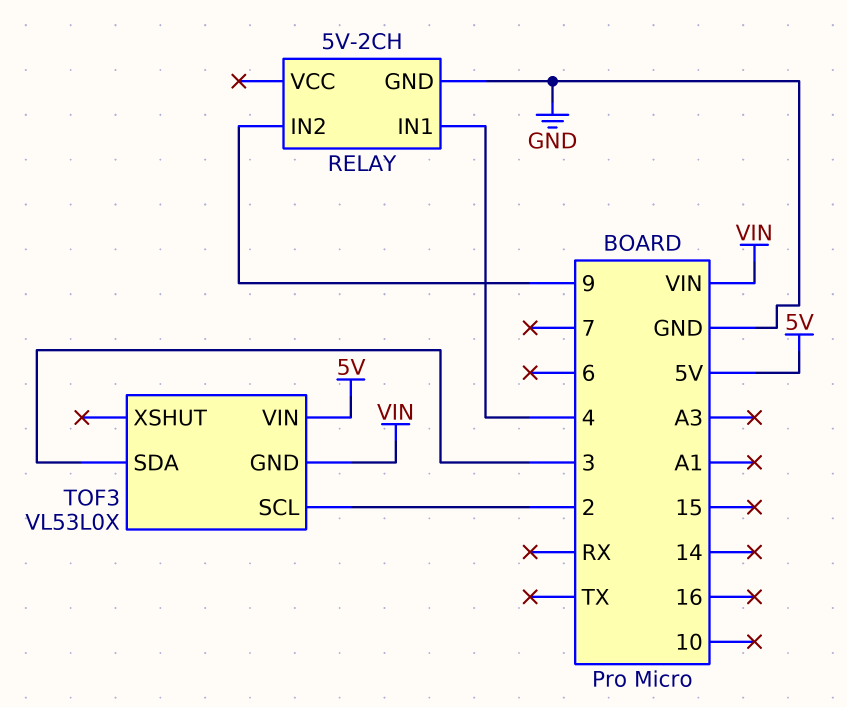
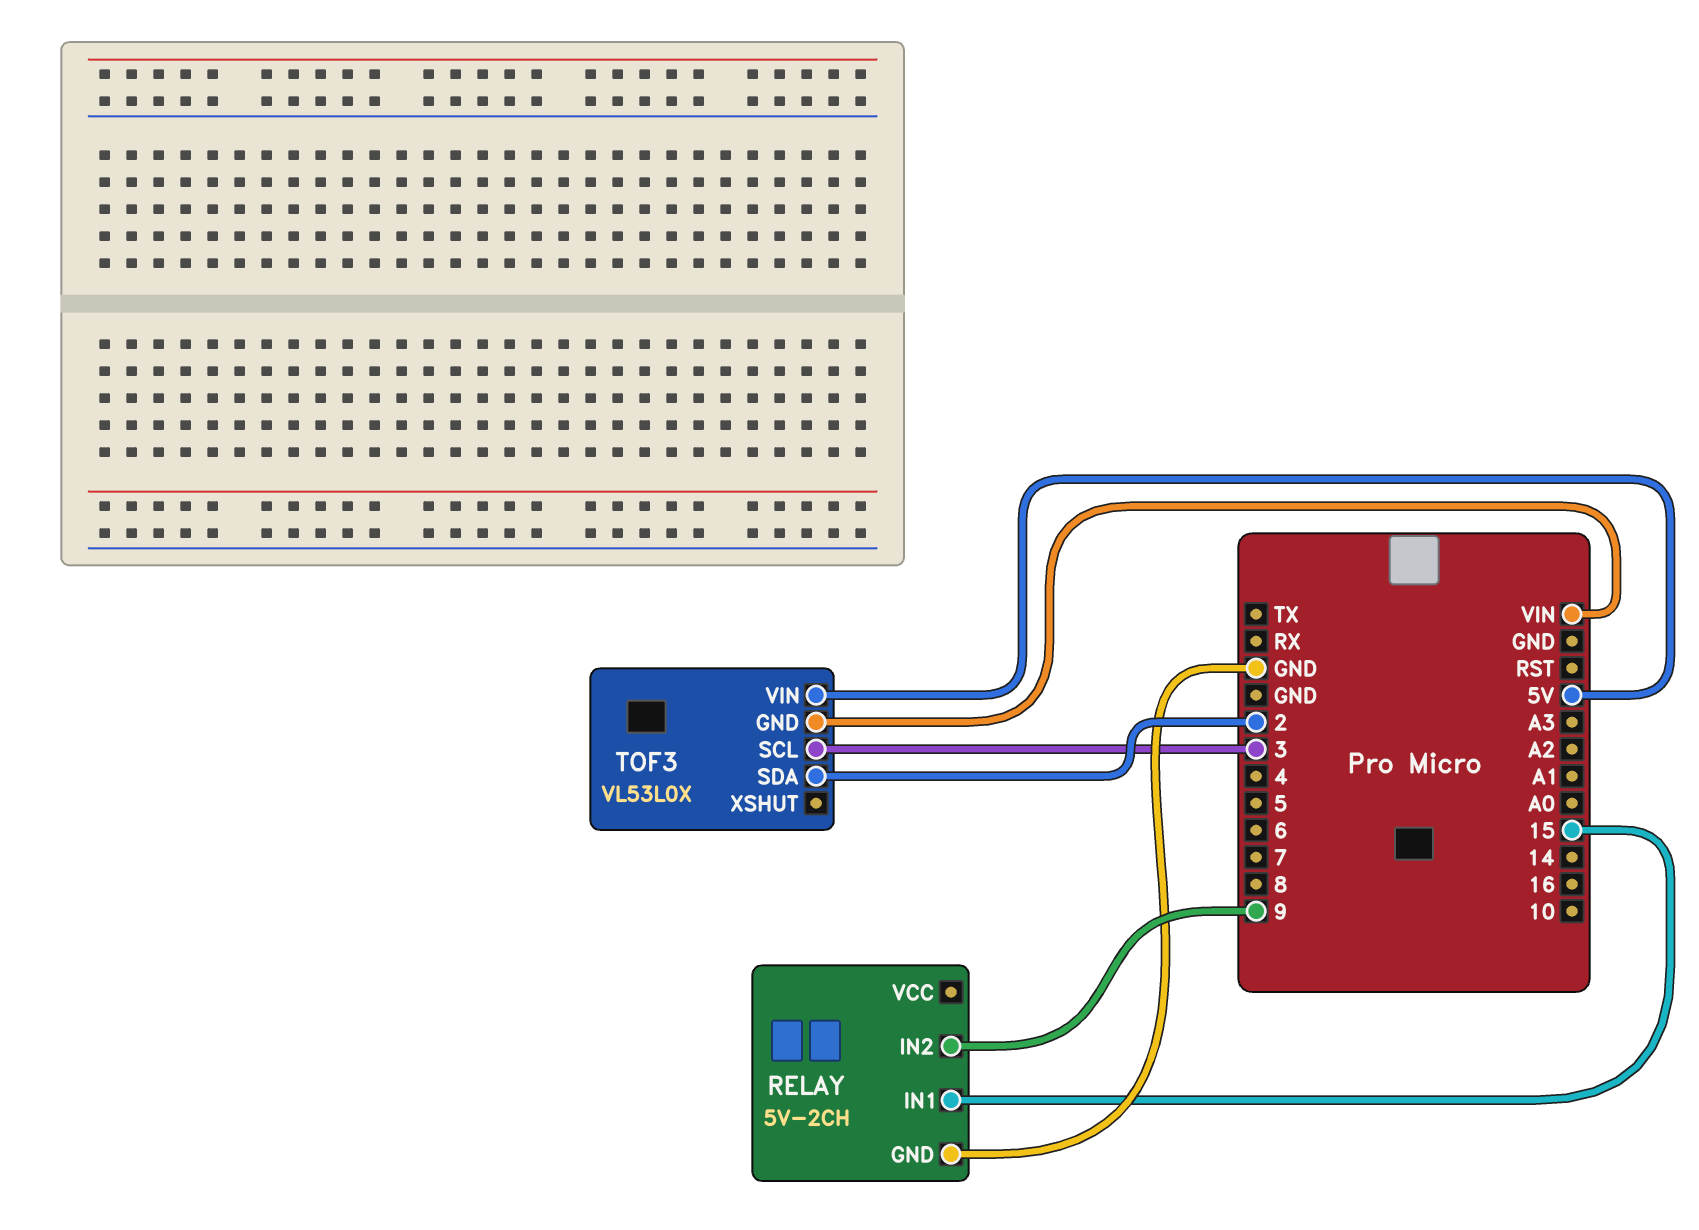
RELAY pin IN1: 4 -> 15
TOF3 pin SCL: 2 -> 3
TOF3 pin SDA: 3 -> 2

